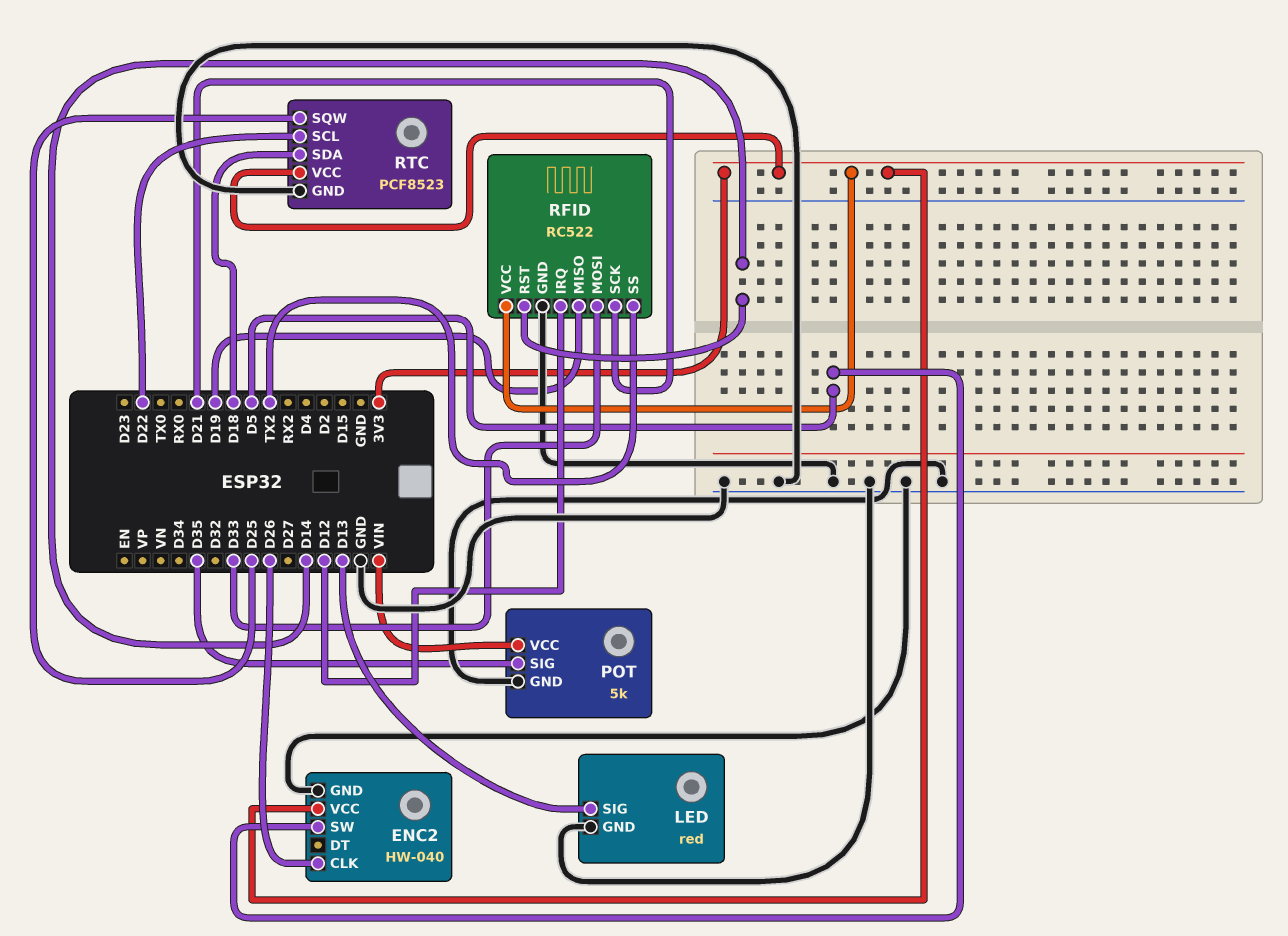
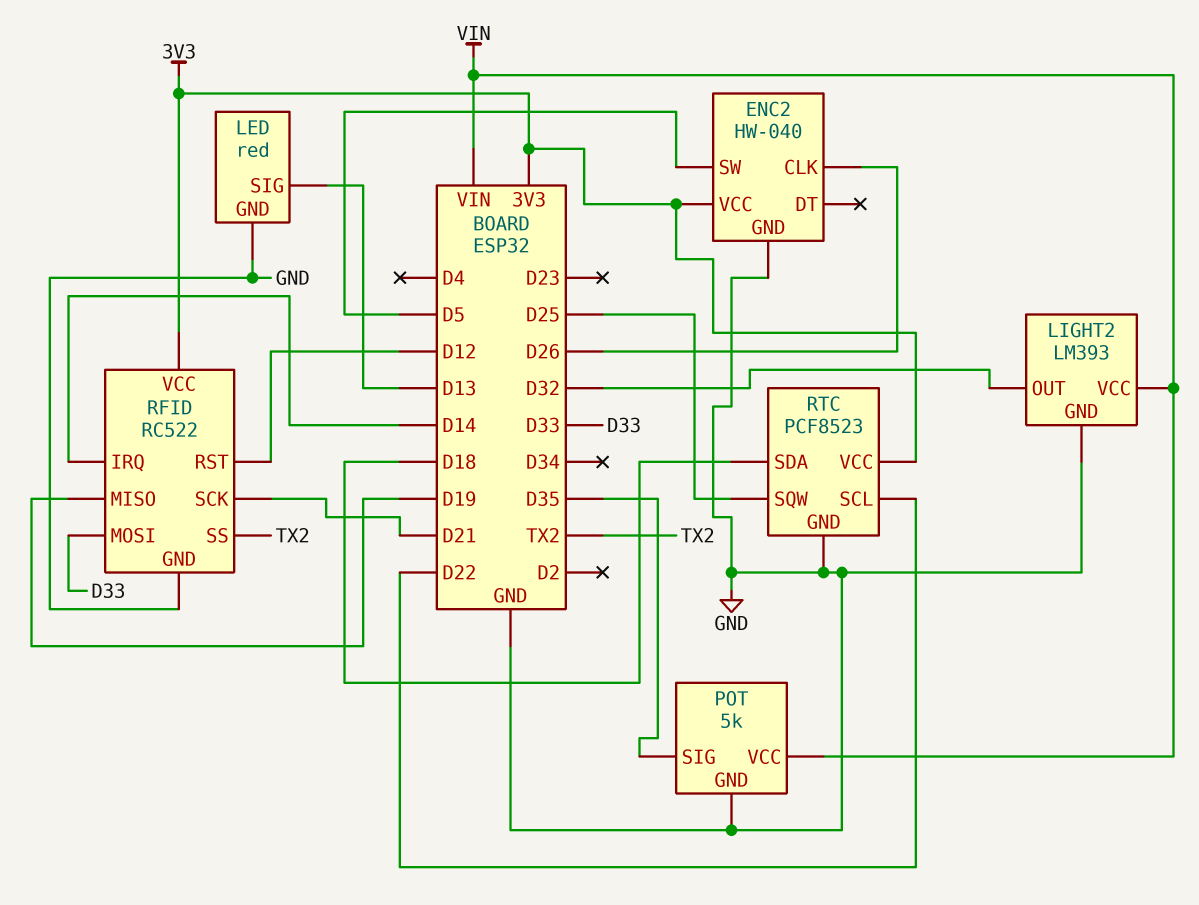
LIGHT2: none -> LM393
LIGHT2 pin GND: none -> GND
LIGHT2 pin OUT: none -> D32
LIGHT2 pin VCC: none -> VIN
RFID pin IRQ: D12 -> D14
RFID pin RST: D14 -> D12

